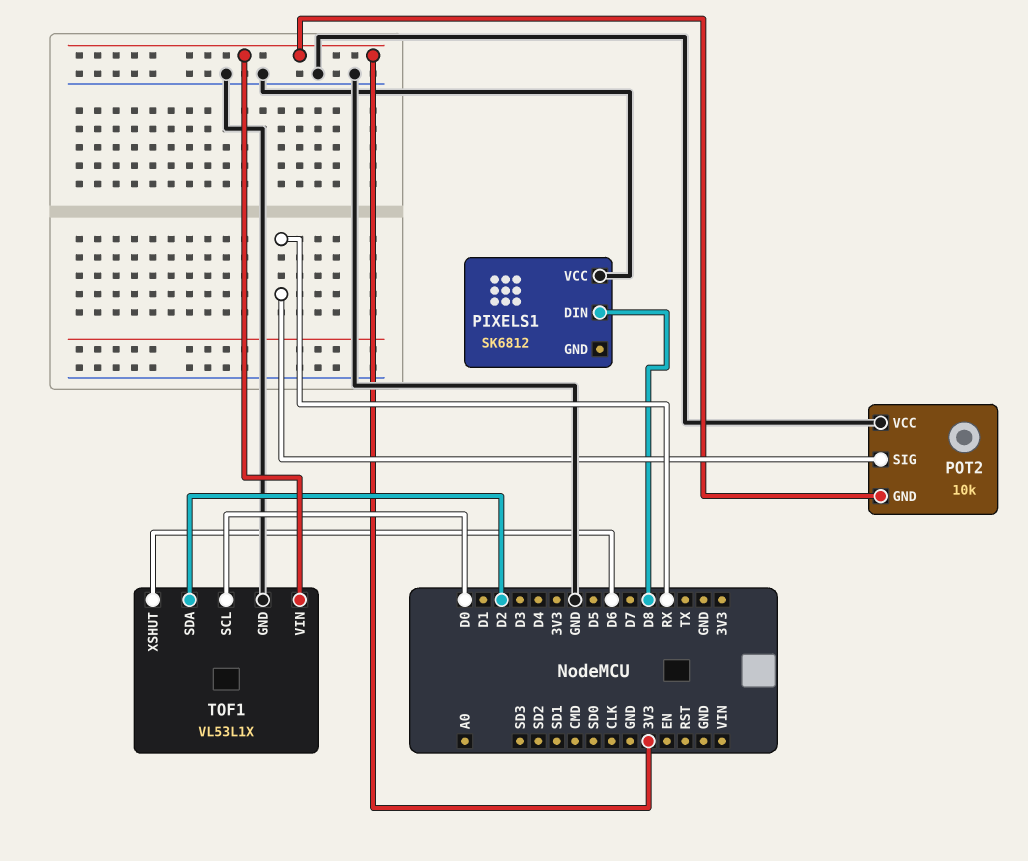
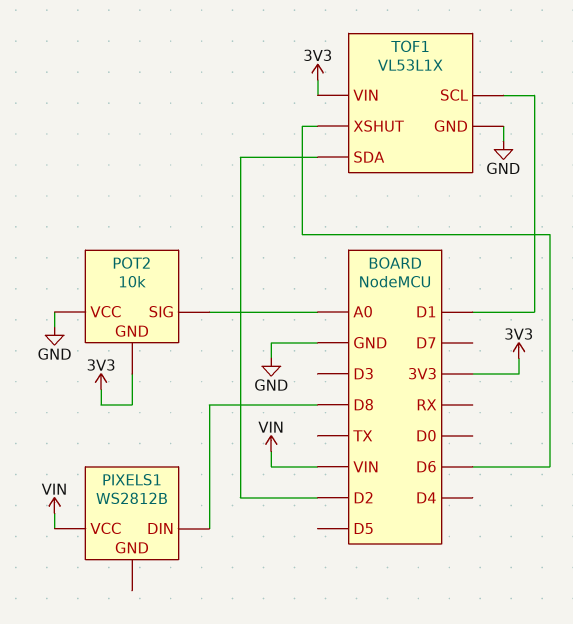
PIXELS1: SK6812 -> WS2812B
PIXELS1 pin VCC: GND -> VIN
POT2 pin SIG: RX -> A0
TOF1 pin SCL: D0 -> D1

